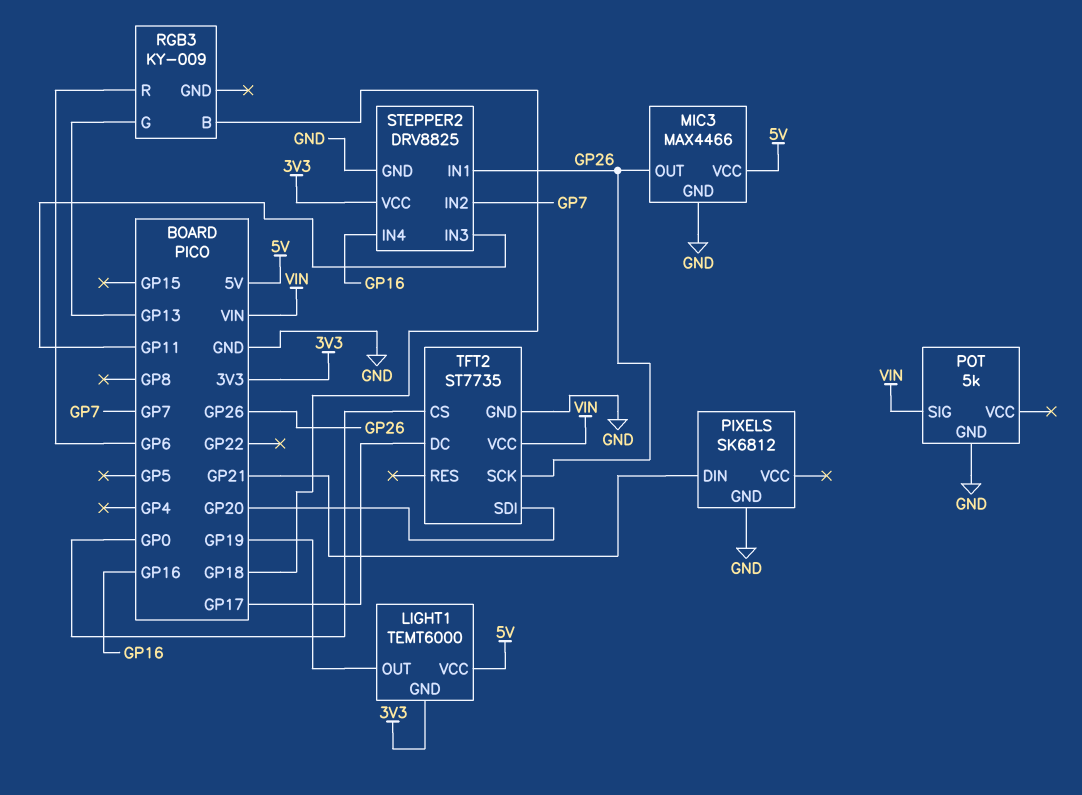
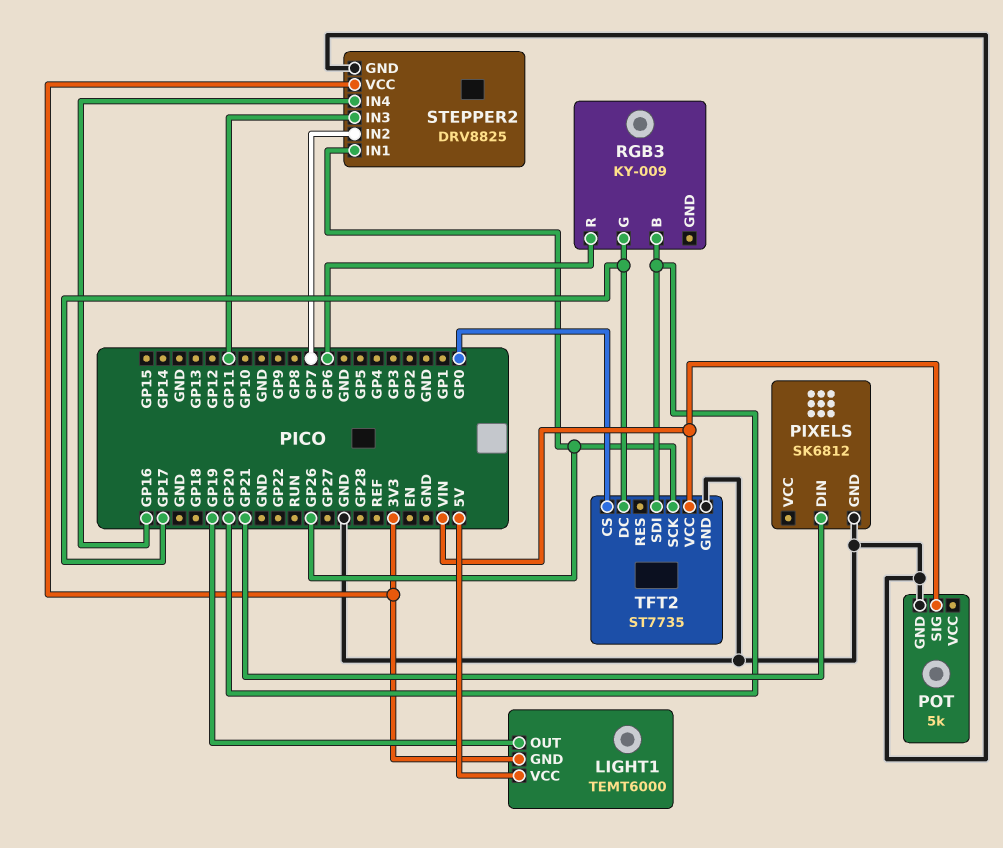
MIC3: MAX4466 -> none
MIC3 pin GND: GND -> none
MIC3 pin OUT: GP26 -> none
MIC3 pin VCC: 5V -> none
RGB3 pin B: GP18 -> GP20
RGB3 pin G: GP13 -> GP17

